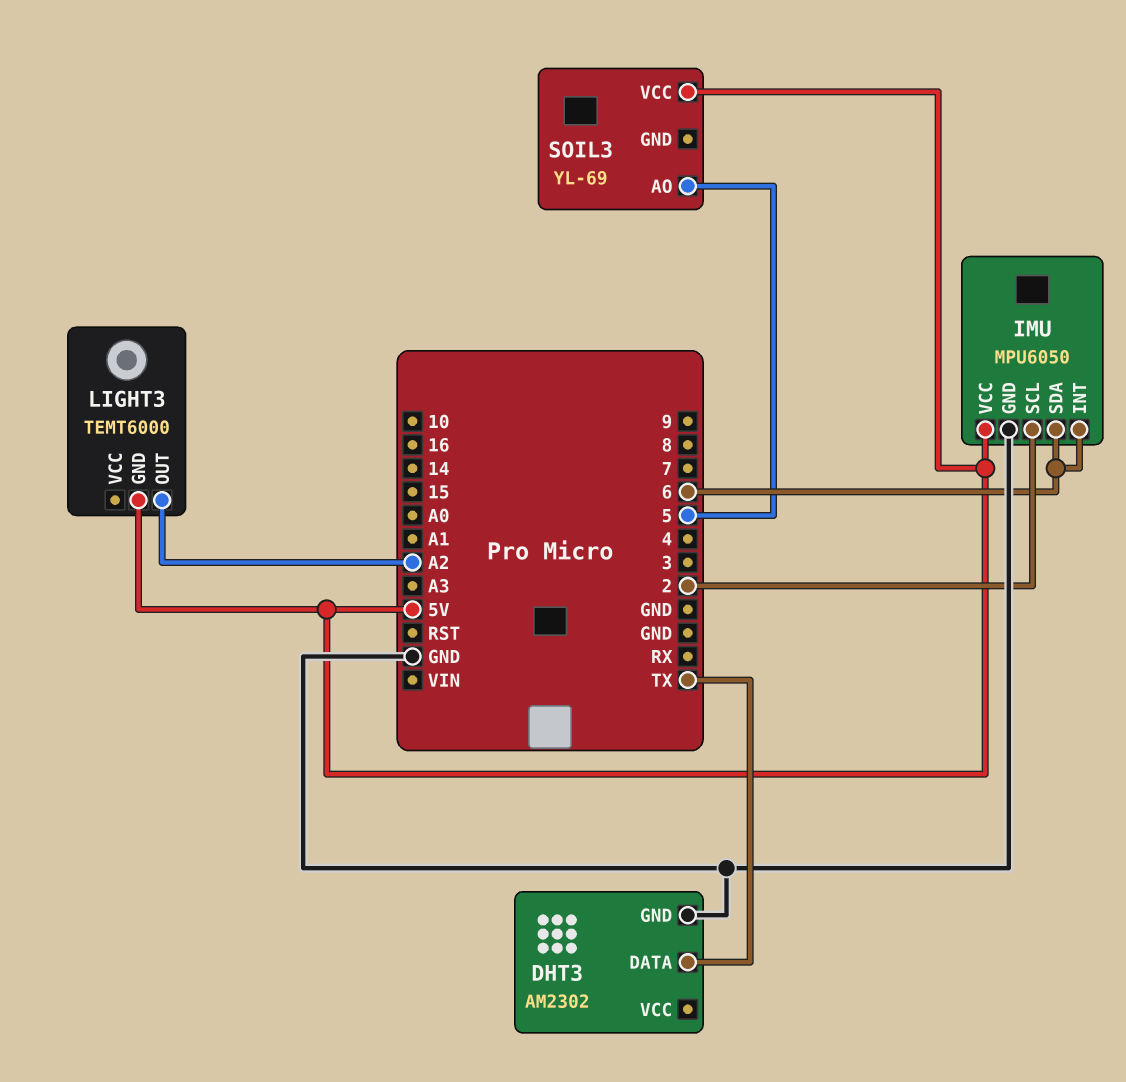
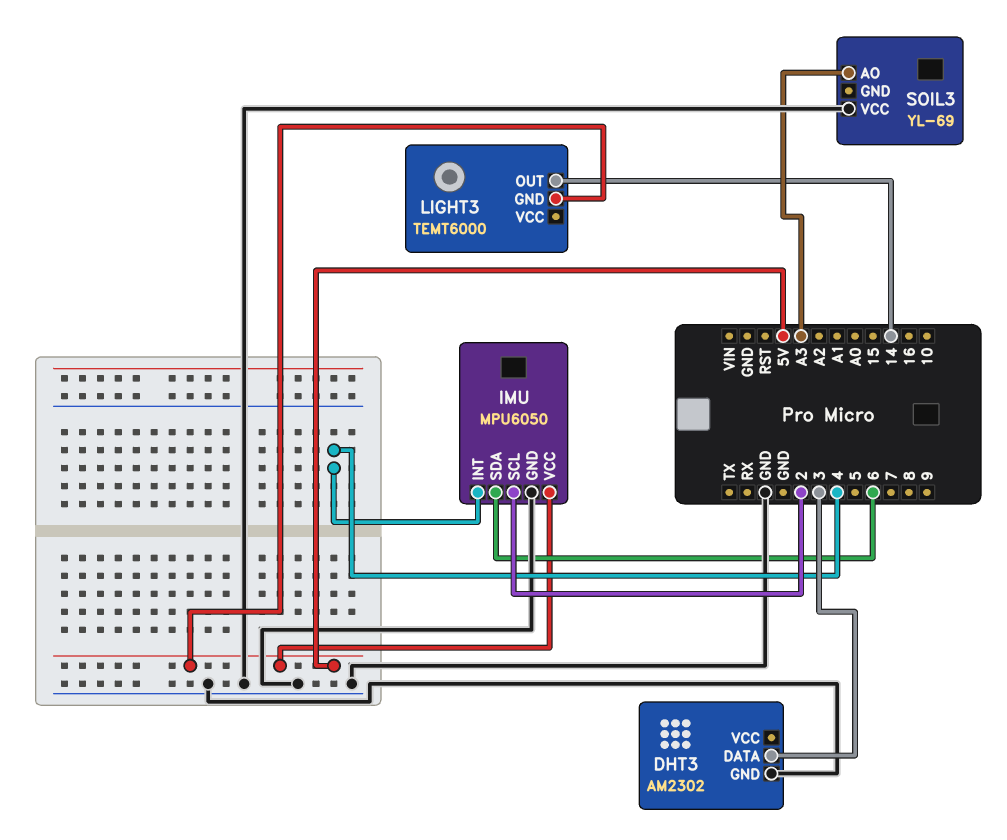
DHT3 pin DATA: TX -> 3
IMU pin INT: 6 -> 4
LIGHT3 pin OUT: A2 -> 14
SOIL3 pin AO: 5 -> A3
SOIL3 pin VCC: 5V -> GND

